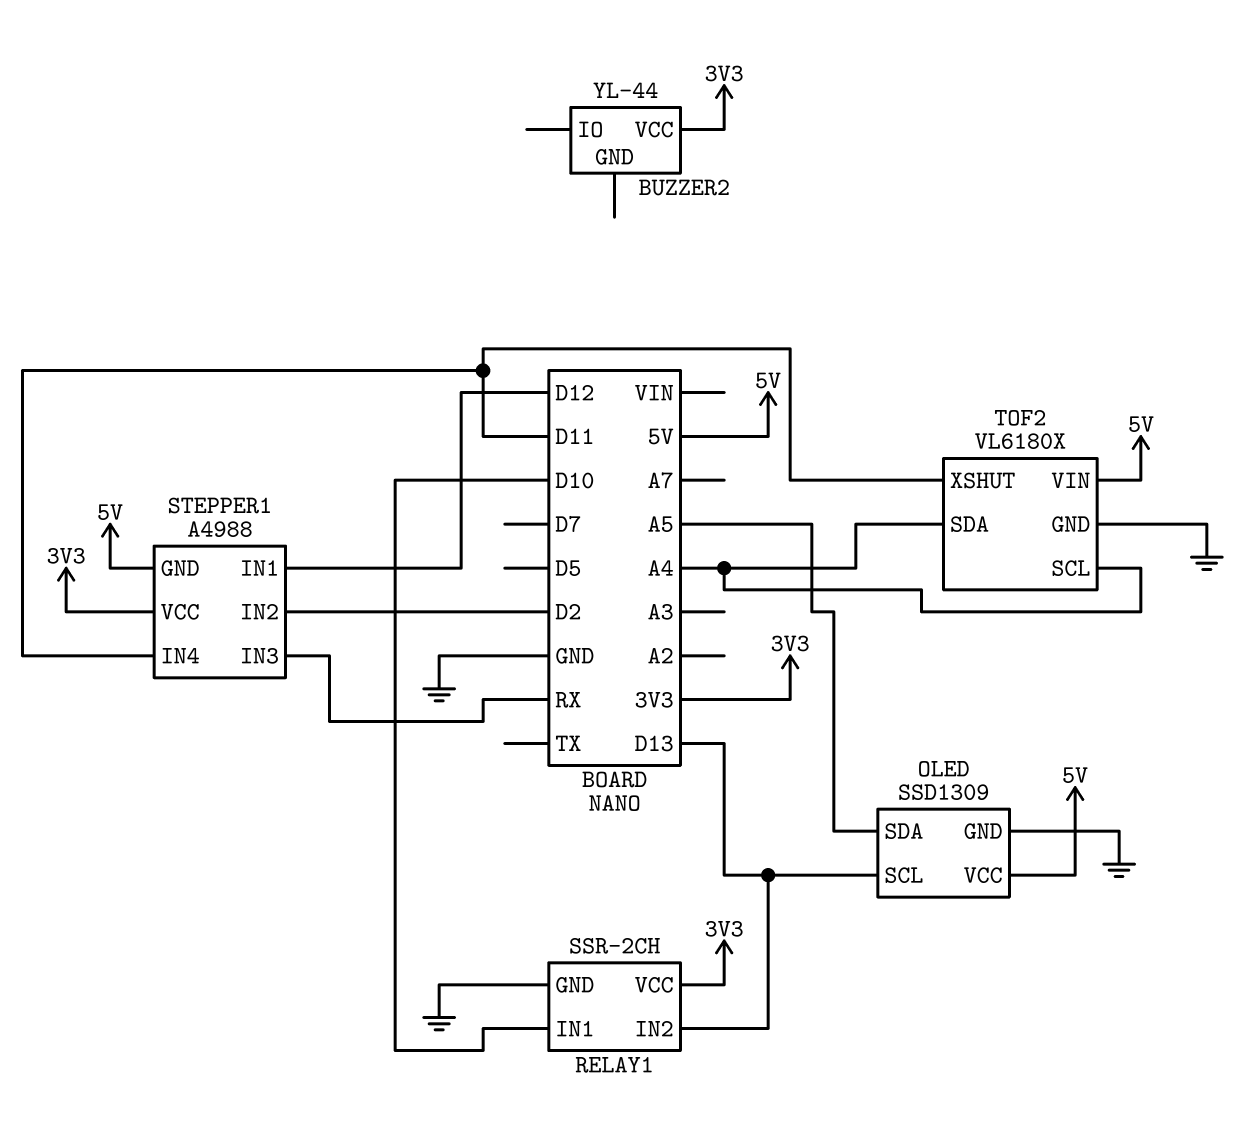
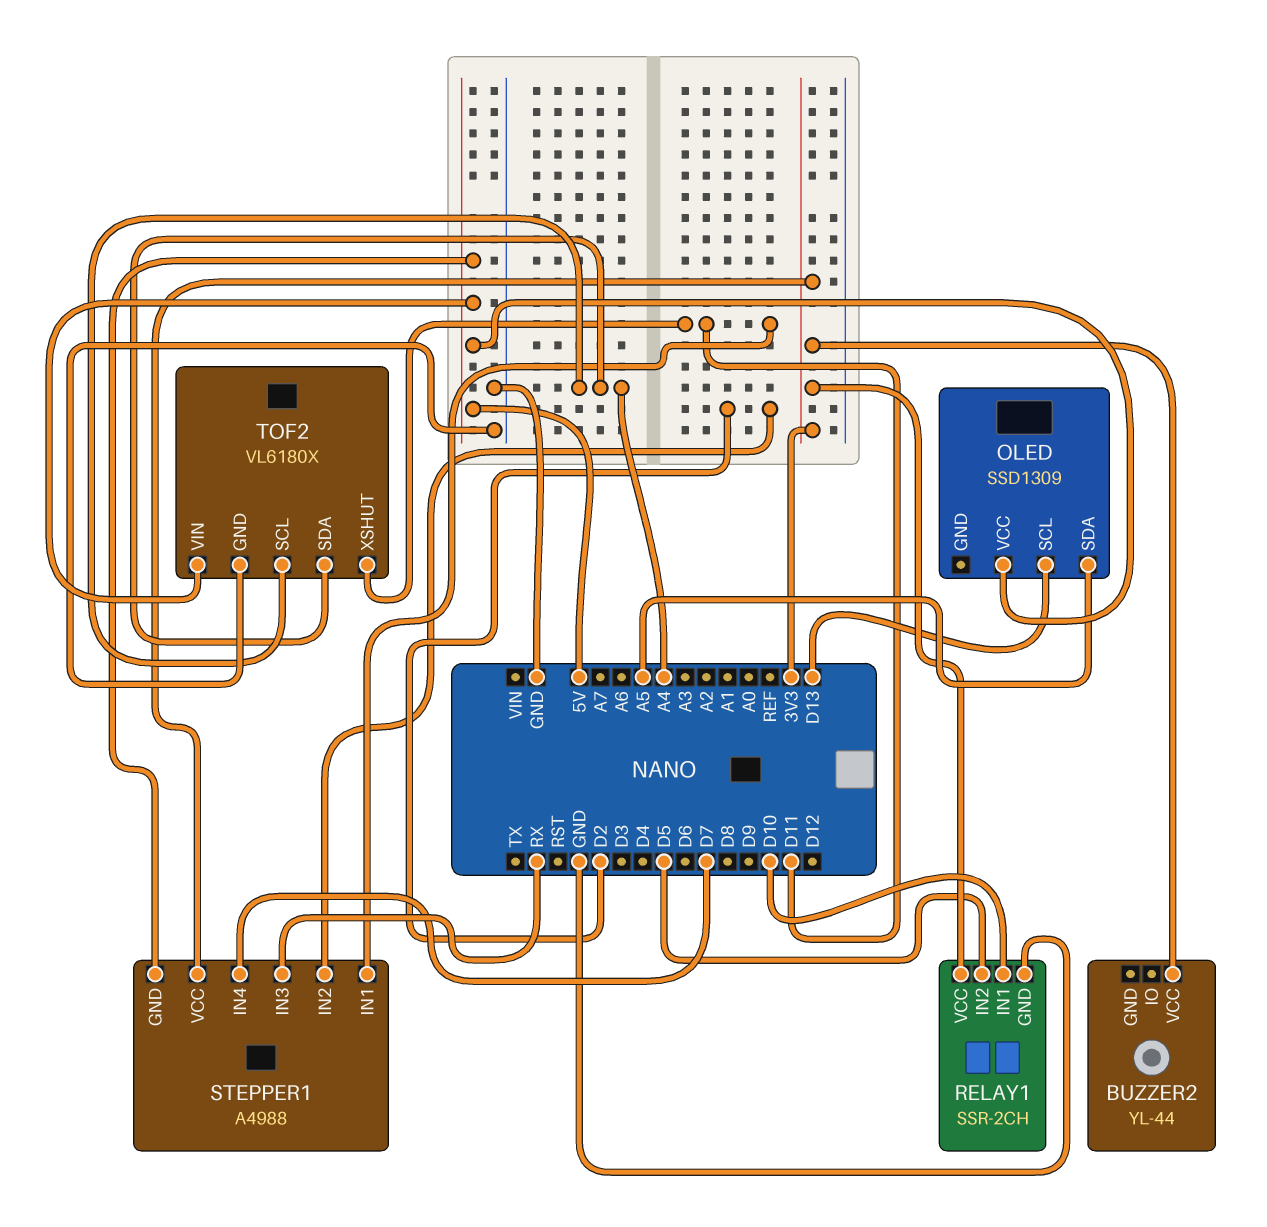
OLED pin GND: GND -> none
RELAY1 pin IN2: D13 -> D5
STEPPER1 pin IN1: D12 -> D11
STEPPER1 pin IN4: D11 -> D7

